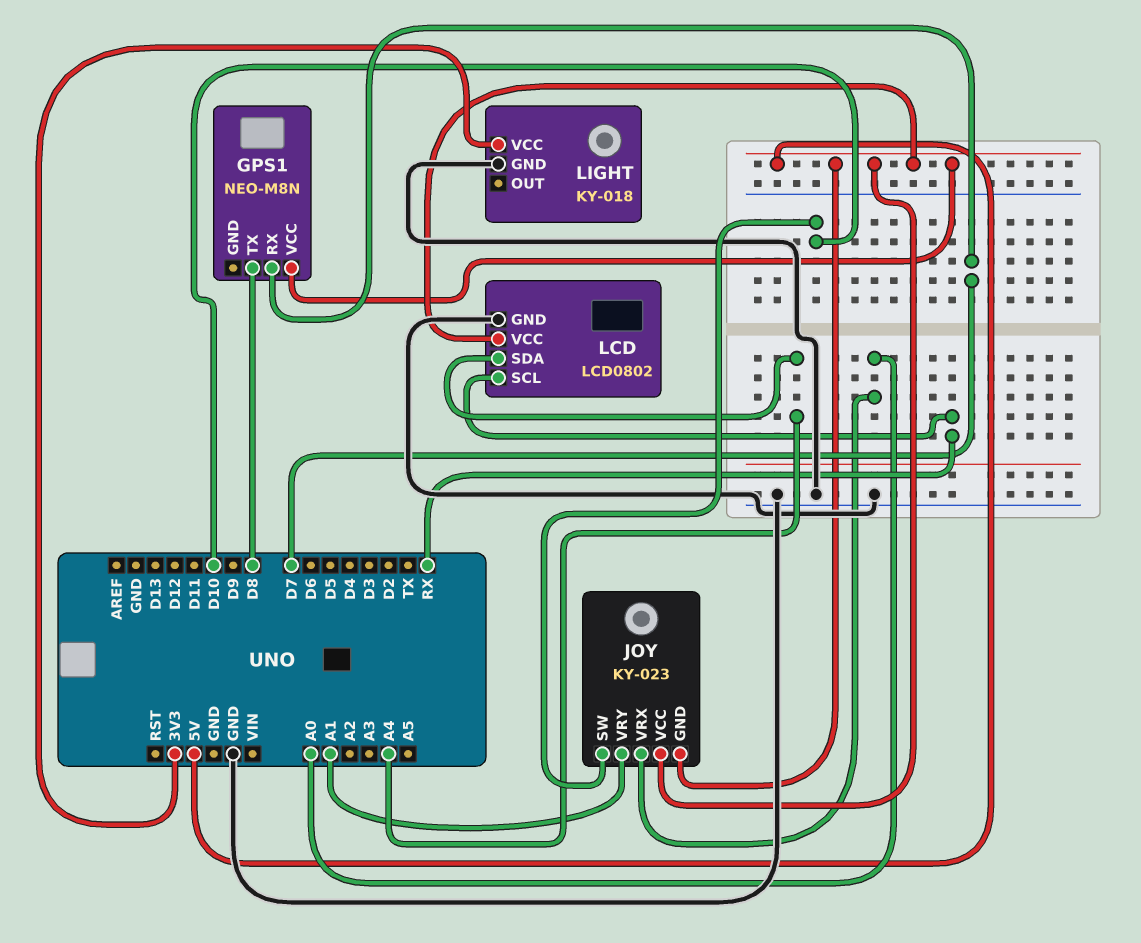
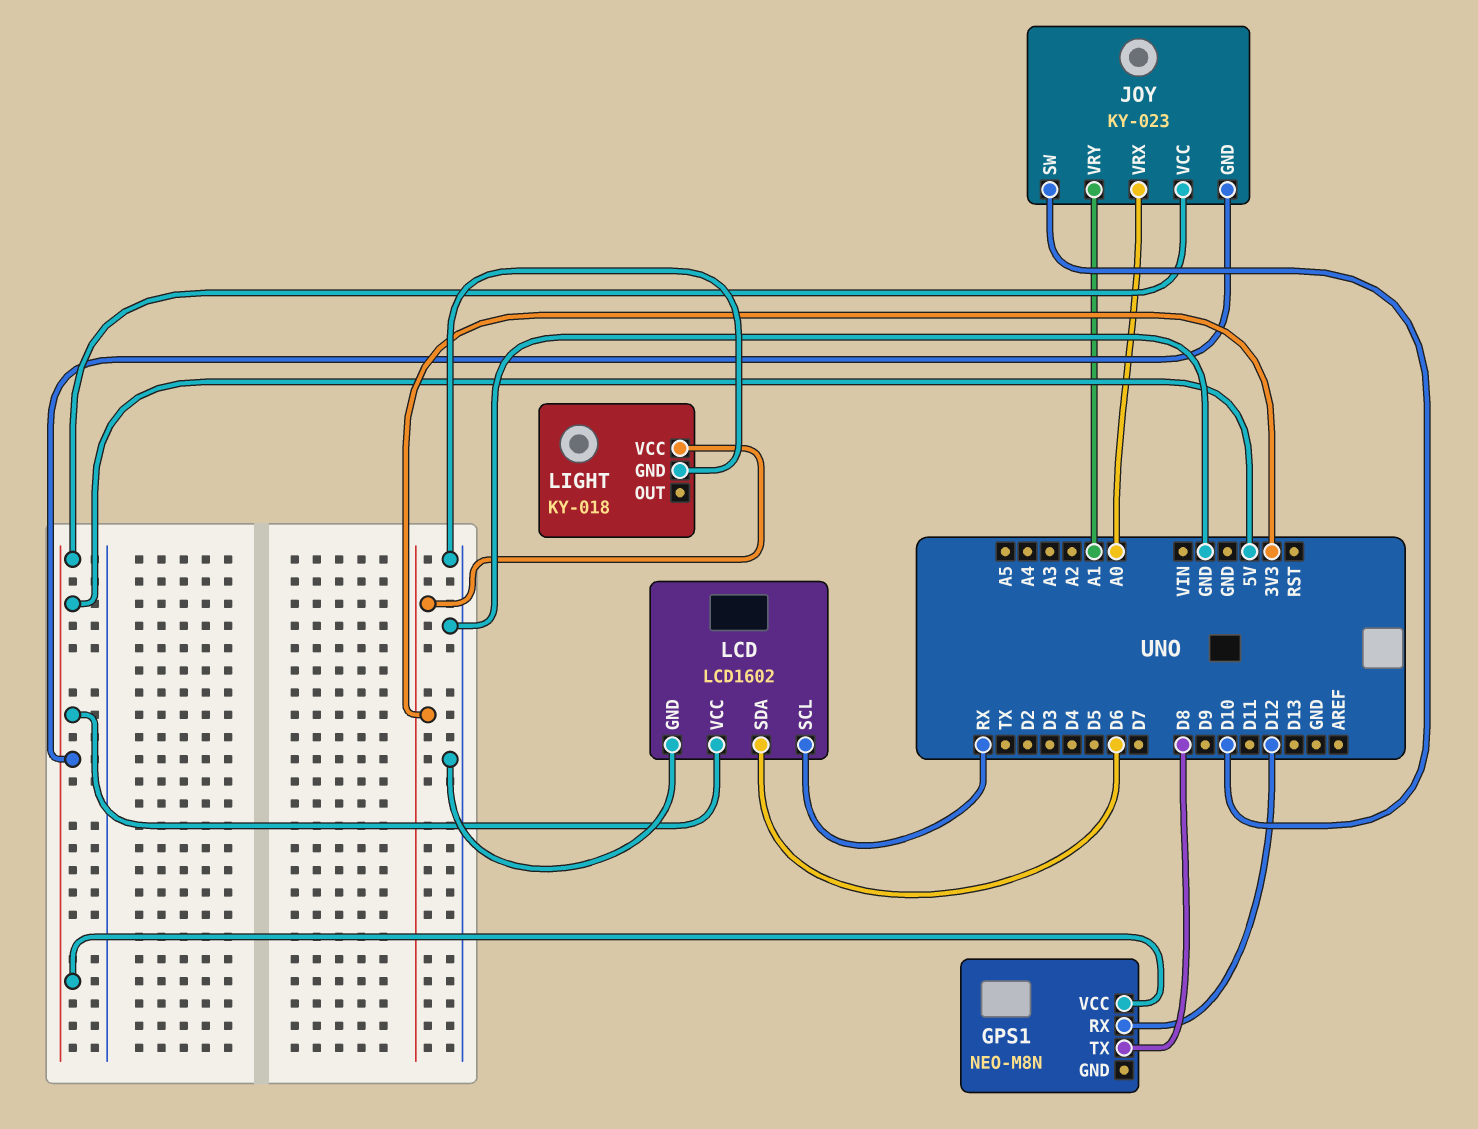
GPS1 pin RX: D7 -> D12
LCD: LCD0802 -> LCD1602
LCD pin SDA: A4 -> D6

